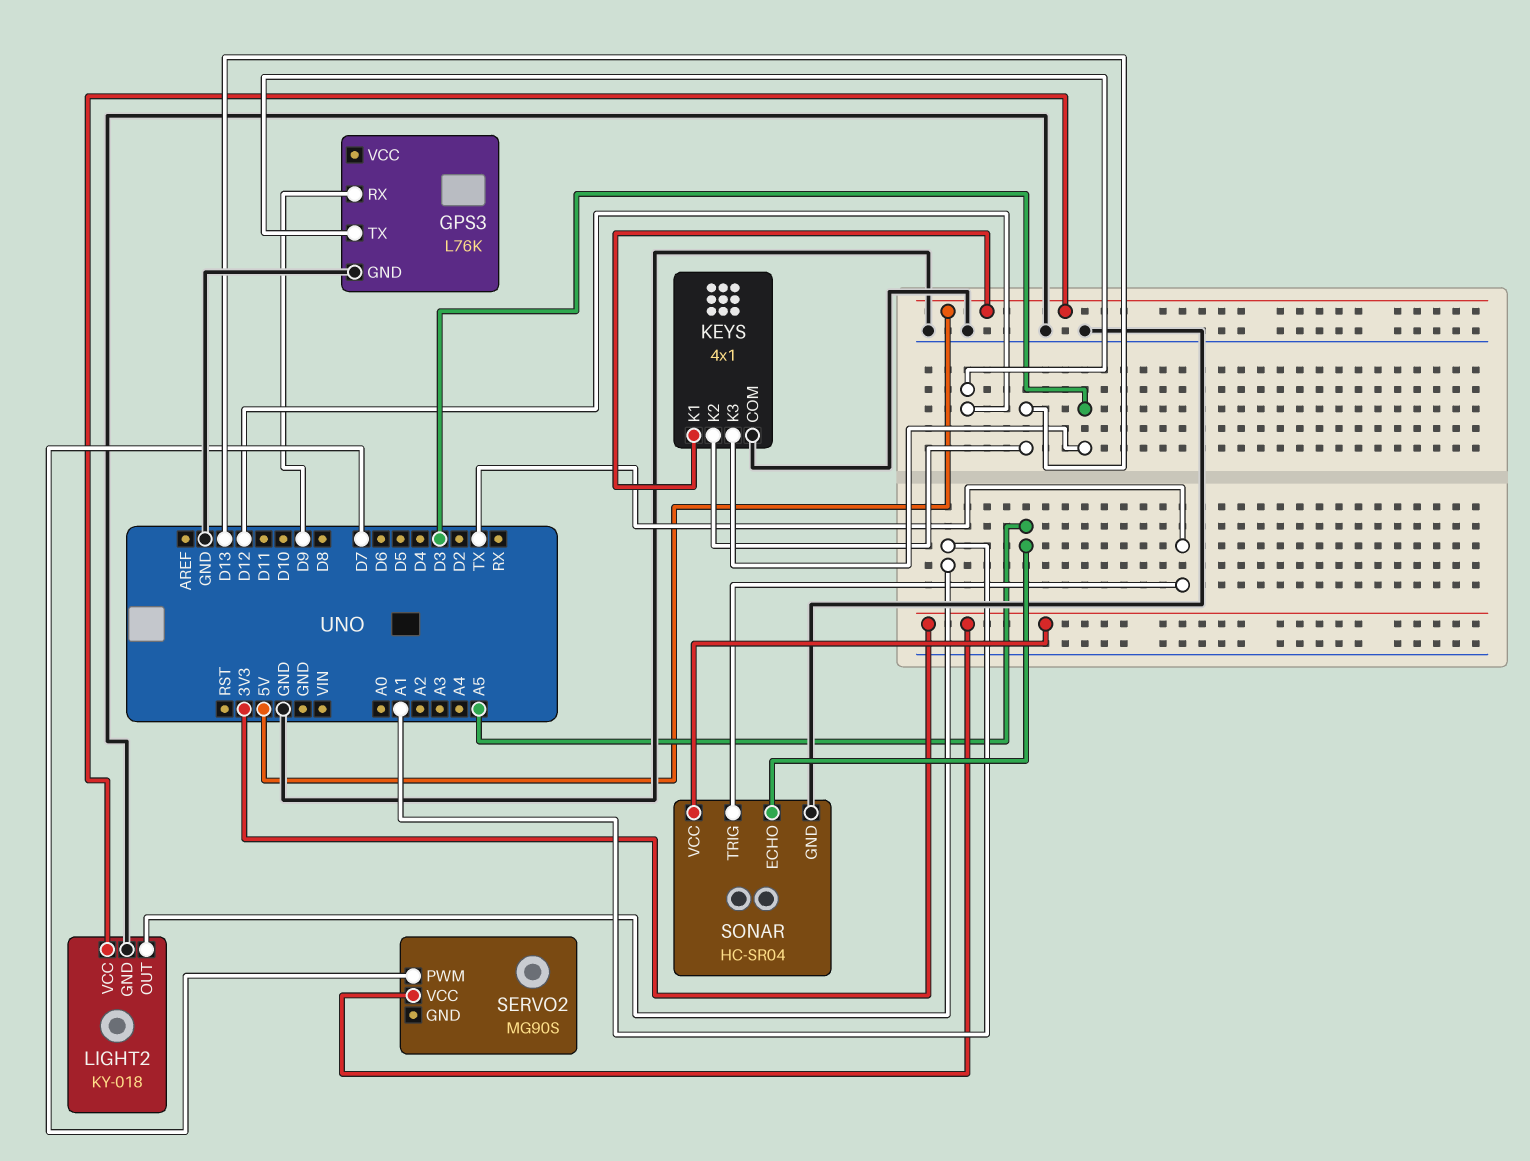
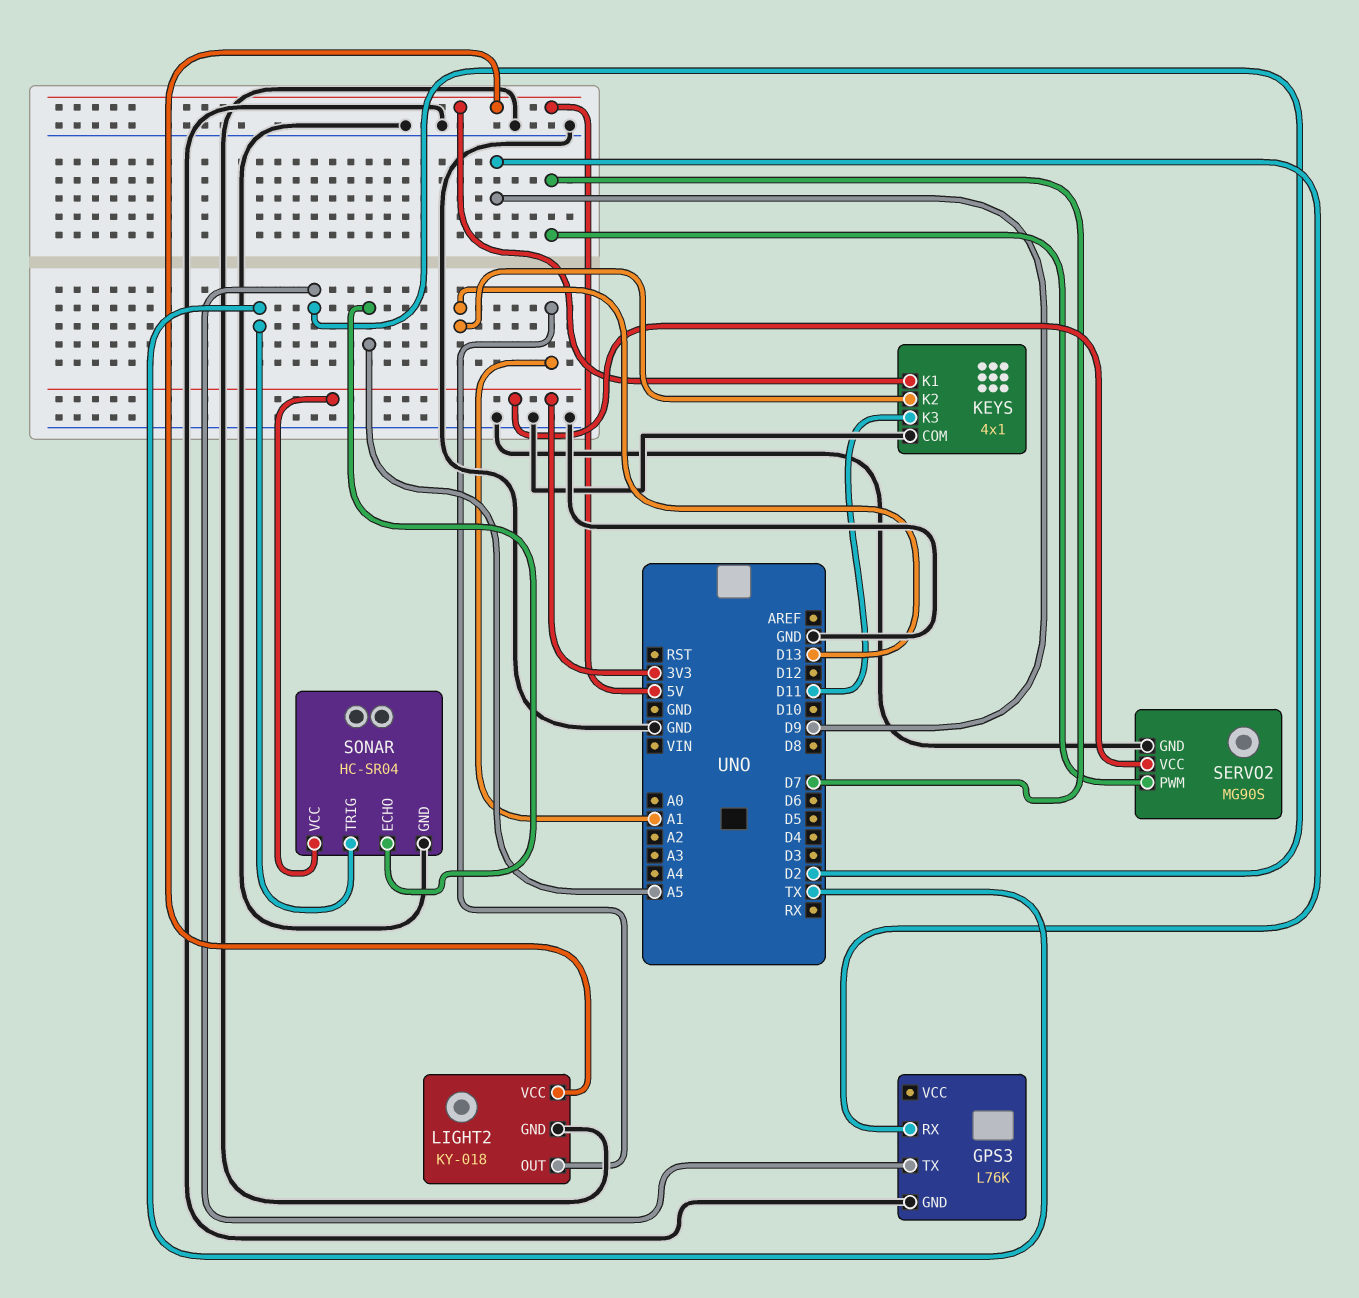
GPS3 pin TX: D12 -> D2
KEYS pin K3: D3 -> D11
SERVO2 pin GND: none -> GND

